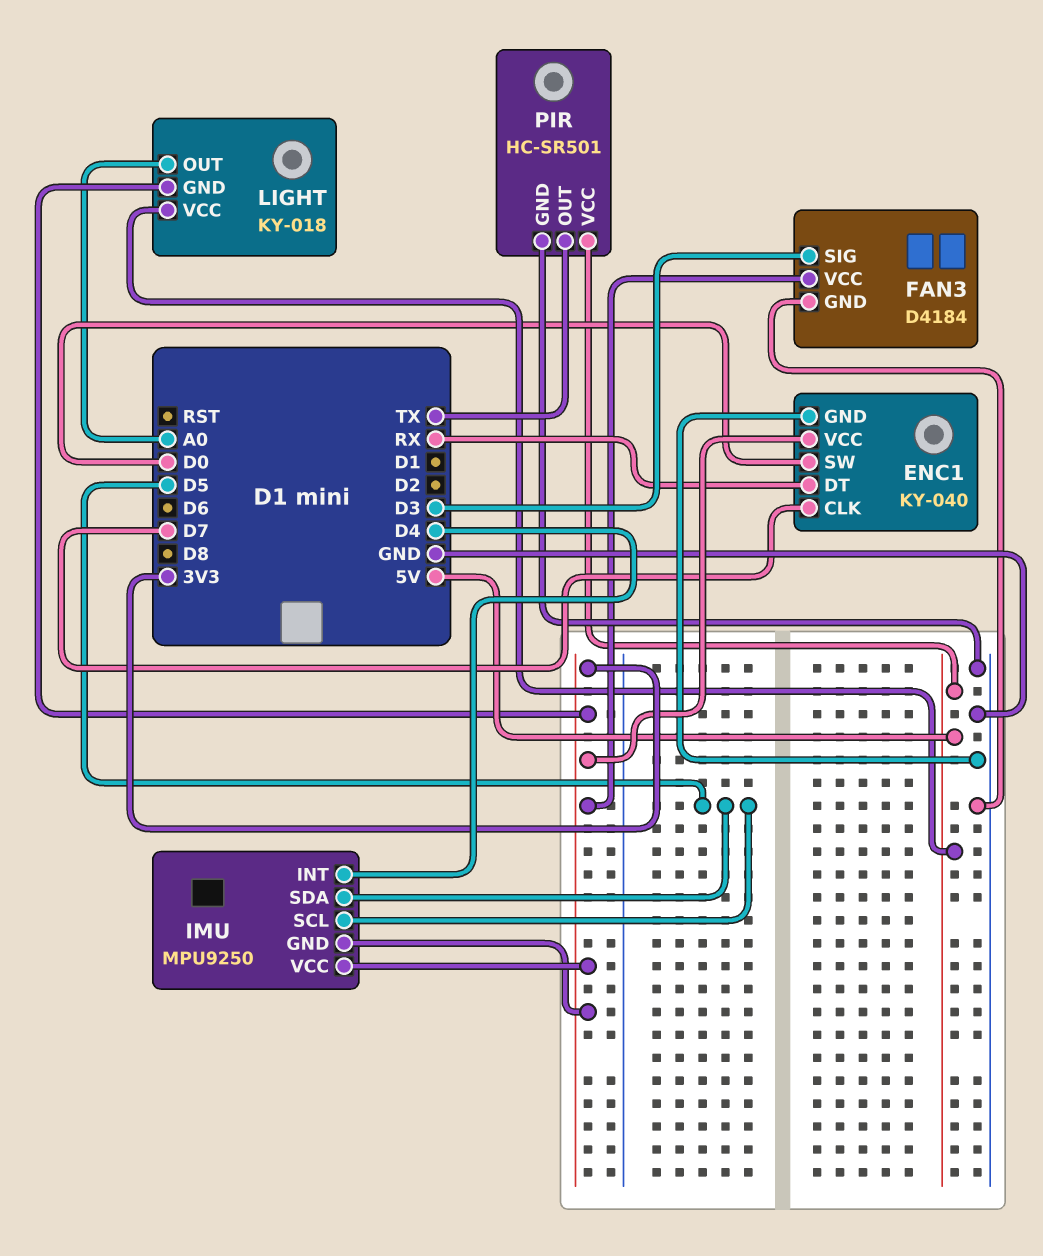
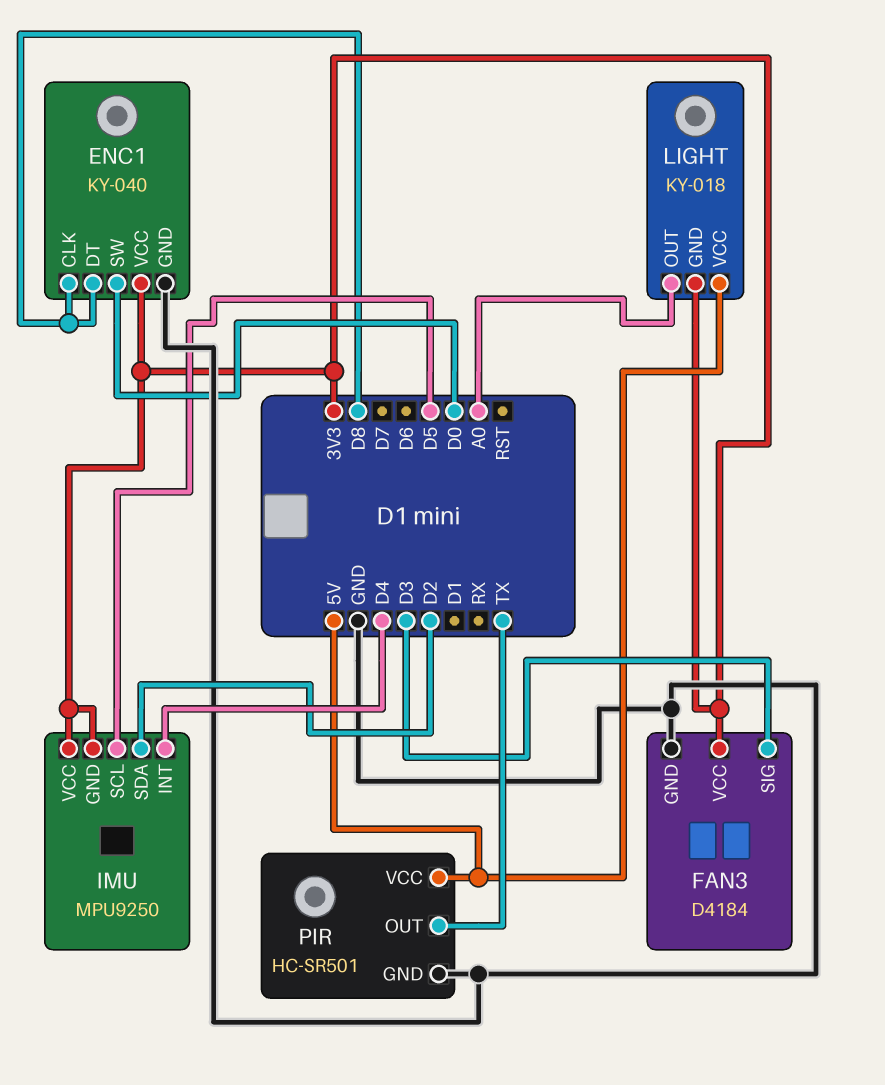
ENC1 pin CLK: D7 -> D8
ENC1 pin DT: RX -> D8
IMU pin SDA: D5 -> D2

